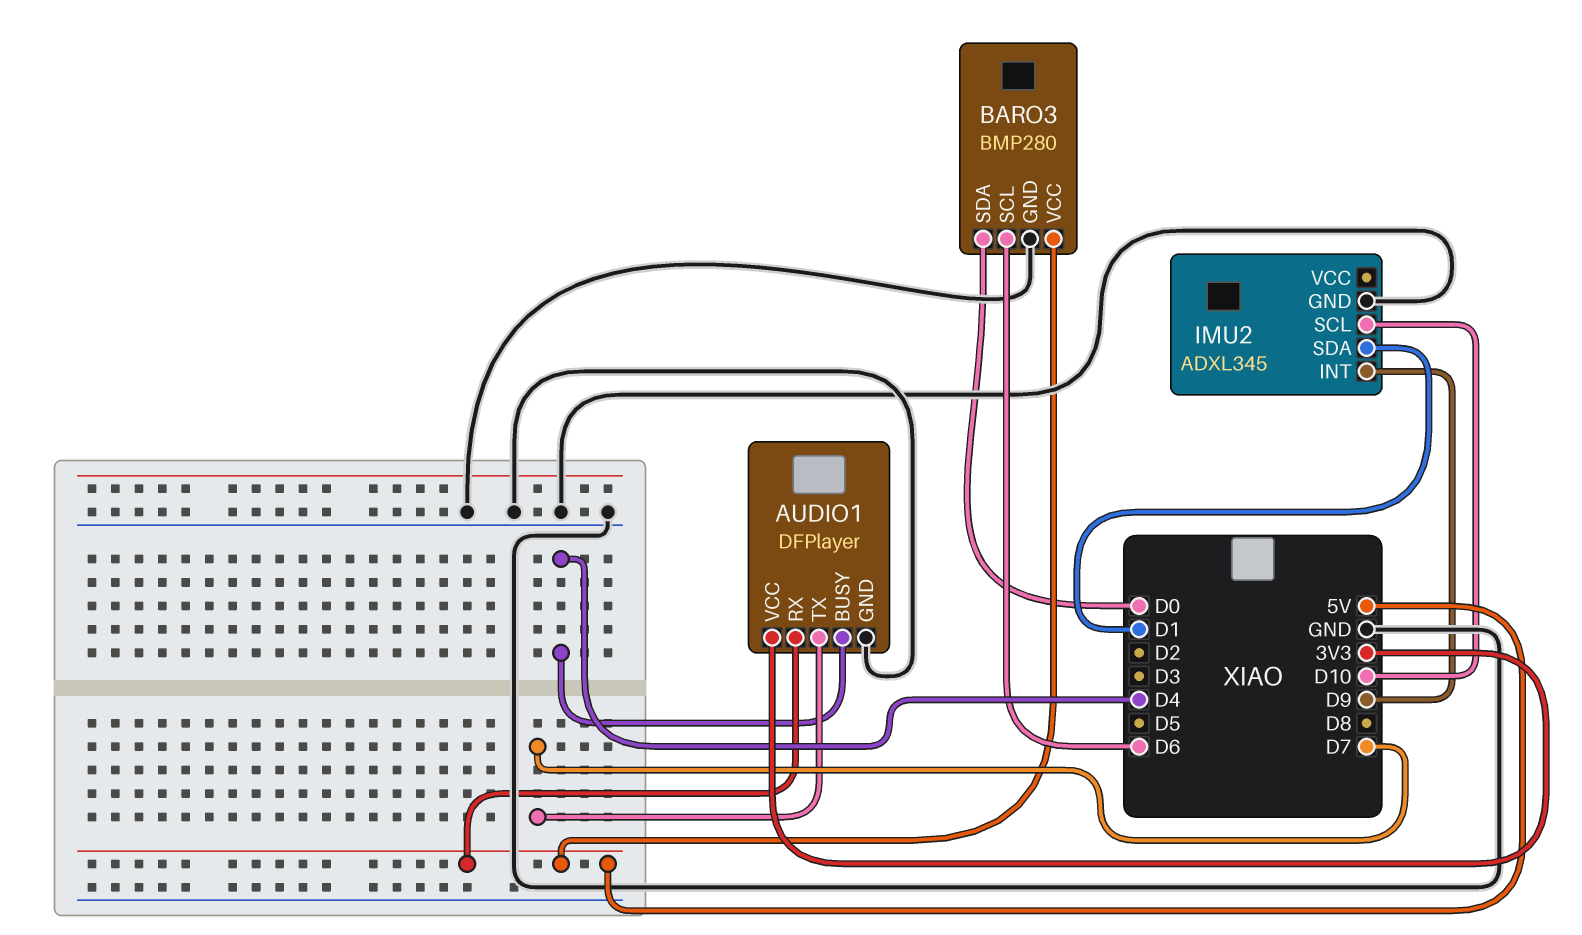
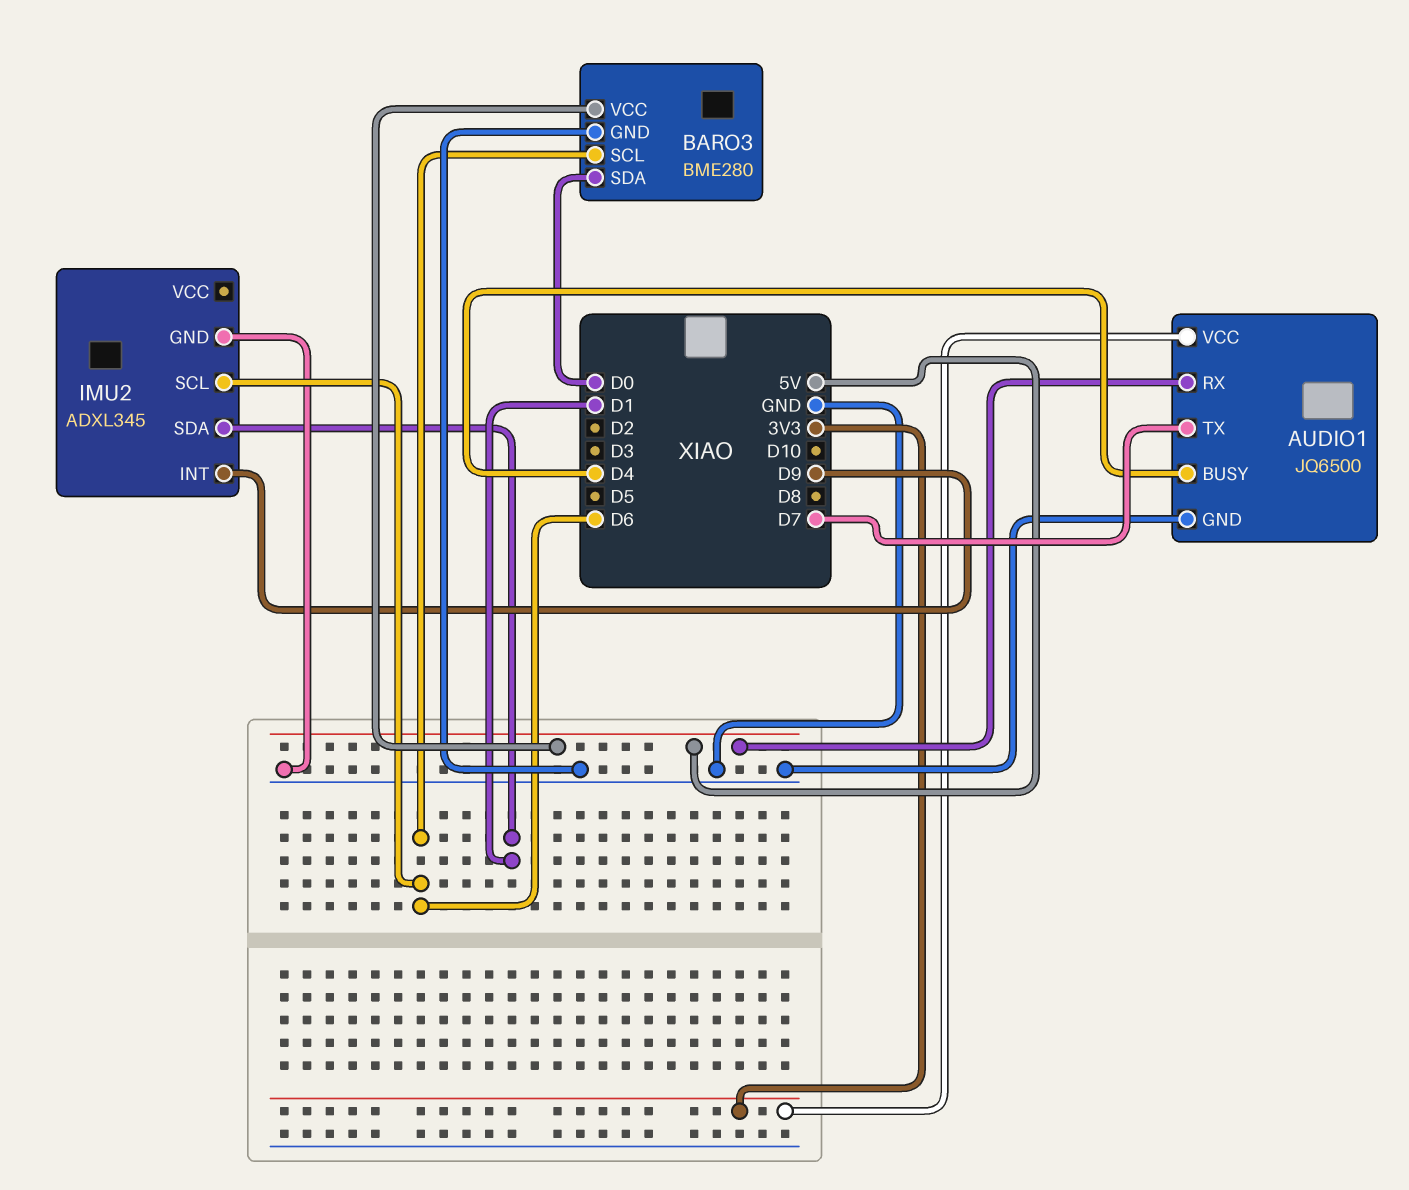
AUDIO1: DFPlayer -> JQ6500
BARO3: BMP280 -> BME280
IMU2 pin SCL: D10 -> D6

